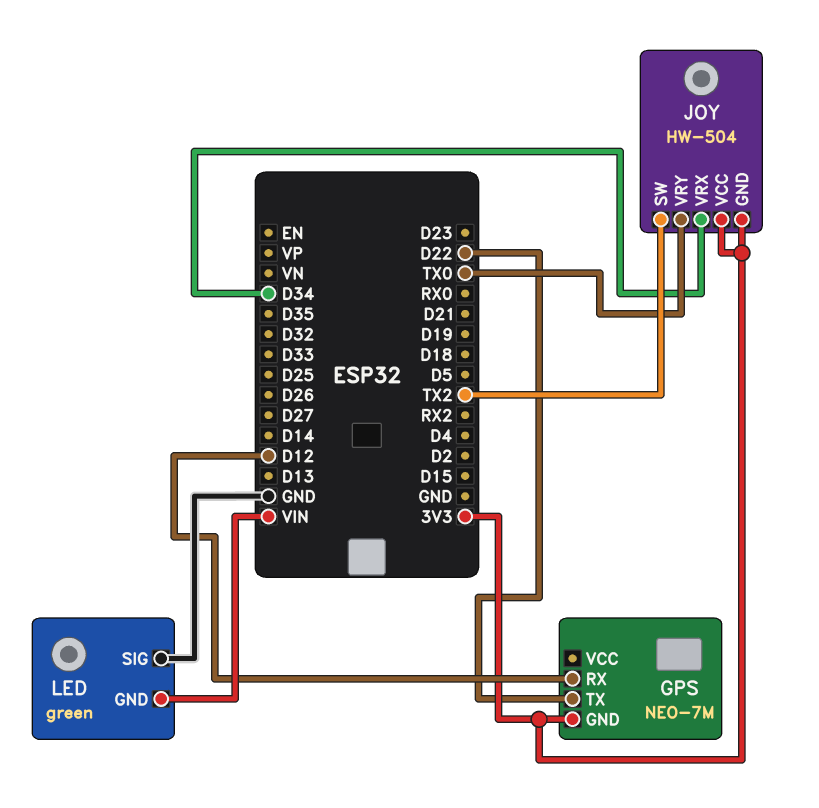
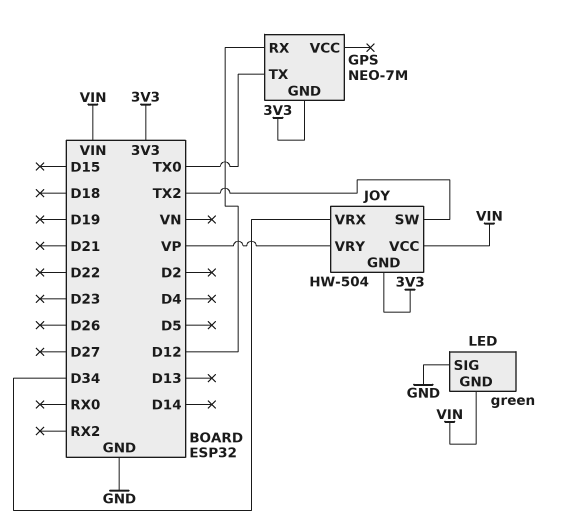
GPS pin TX: D22 -> TX0
JOY pin VCC: 3V3 -> VIN
JOY pin VRY: TX0 -> VP

